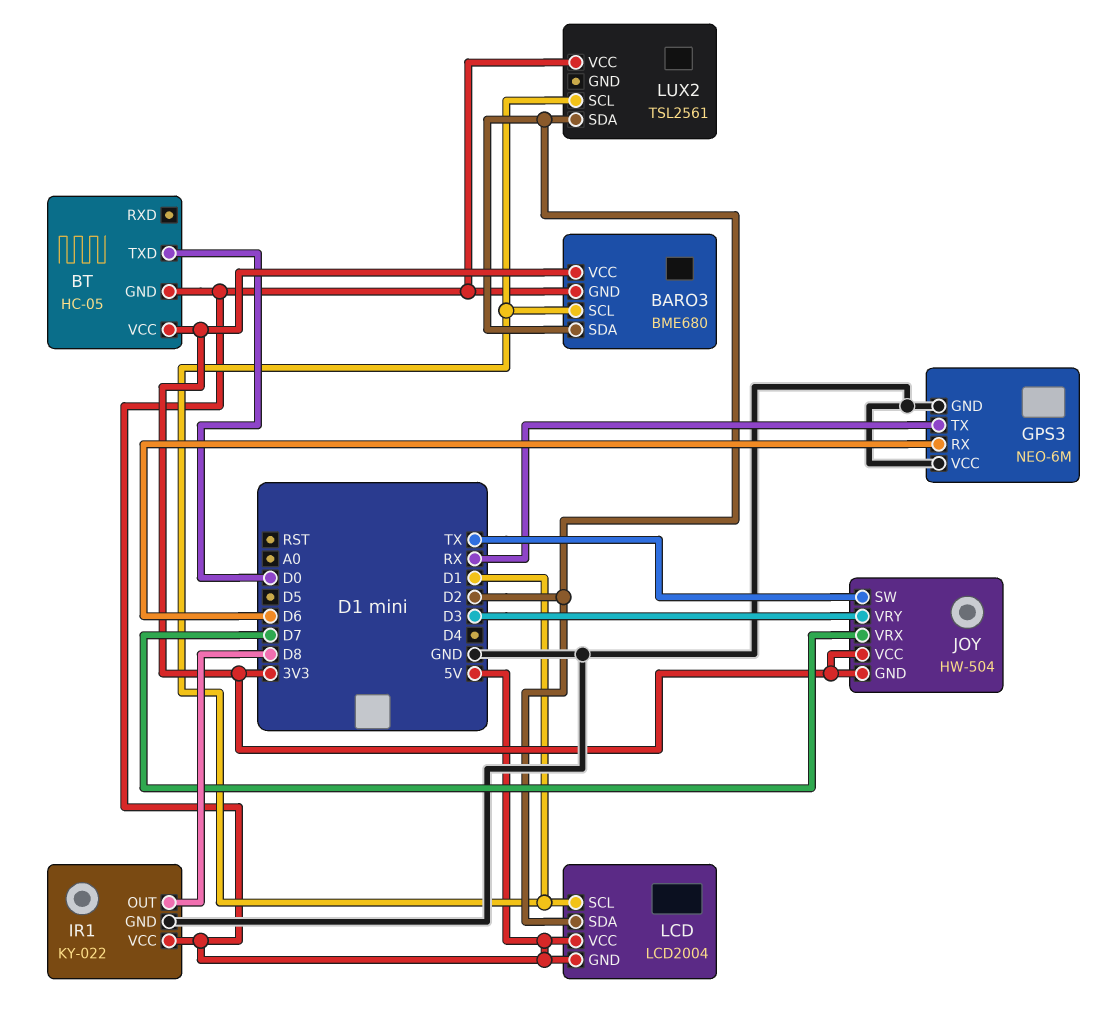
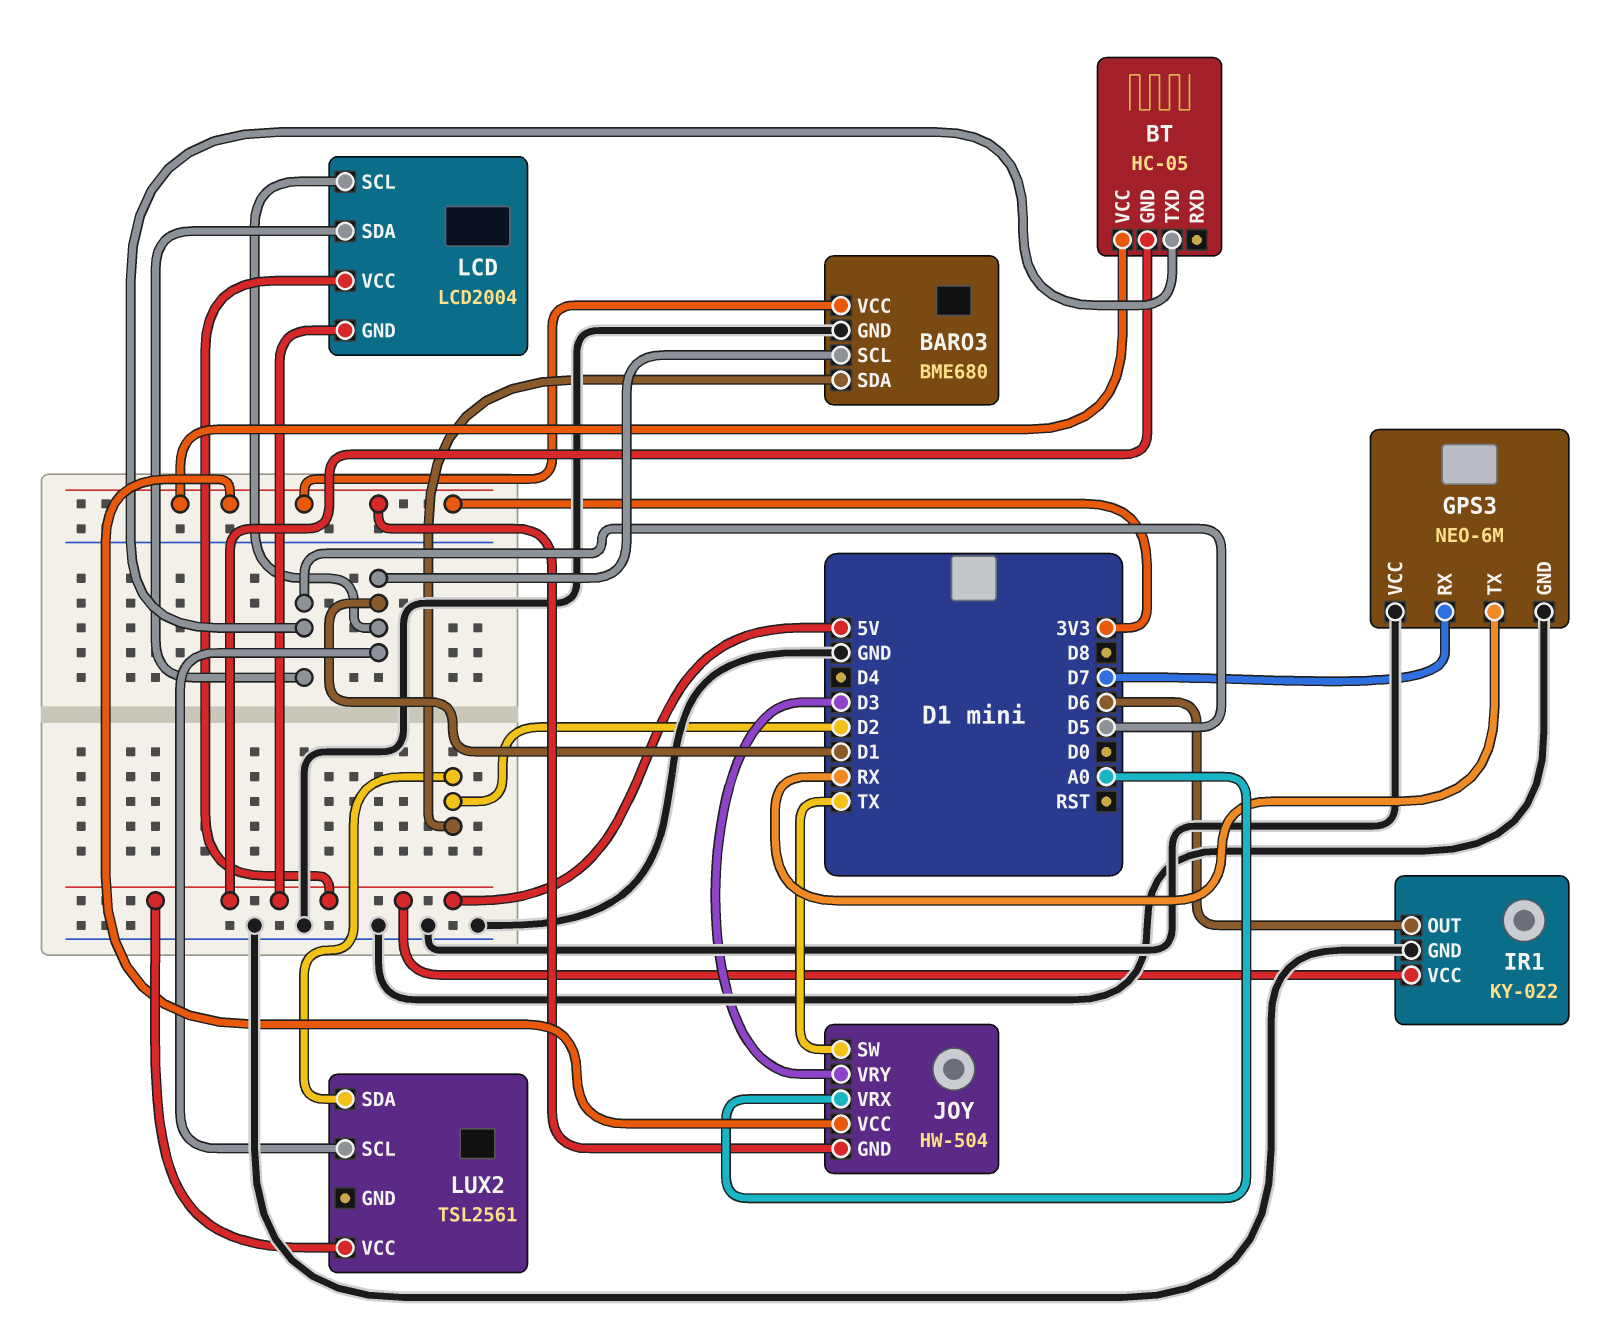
BARO3 pin GND: 5V -> GND
BT pin TXD: D0 -> D5
GPS3 pin RX: D6 -> D7
IR1 pin OUT: D8 -> D6
JOY pin VRX: D7 -> A0
LCD pin SDA: D2 -> D5

